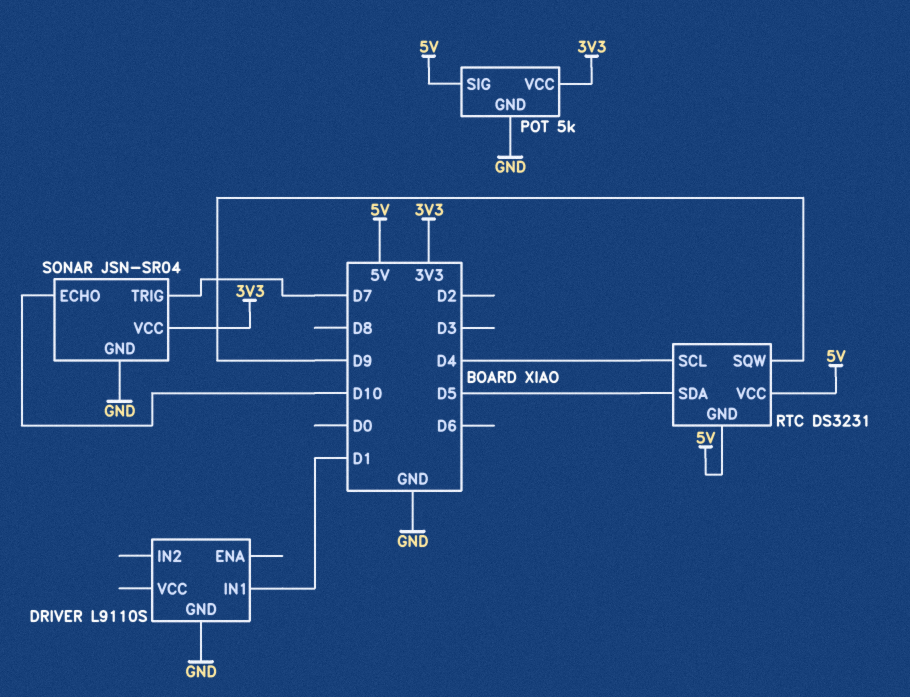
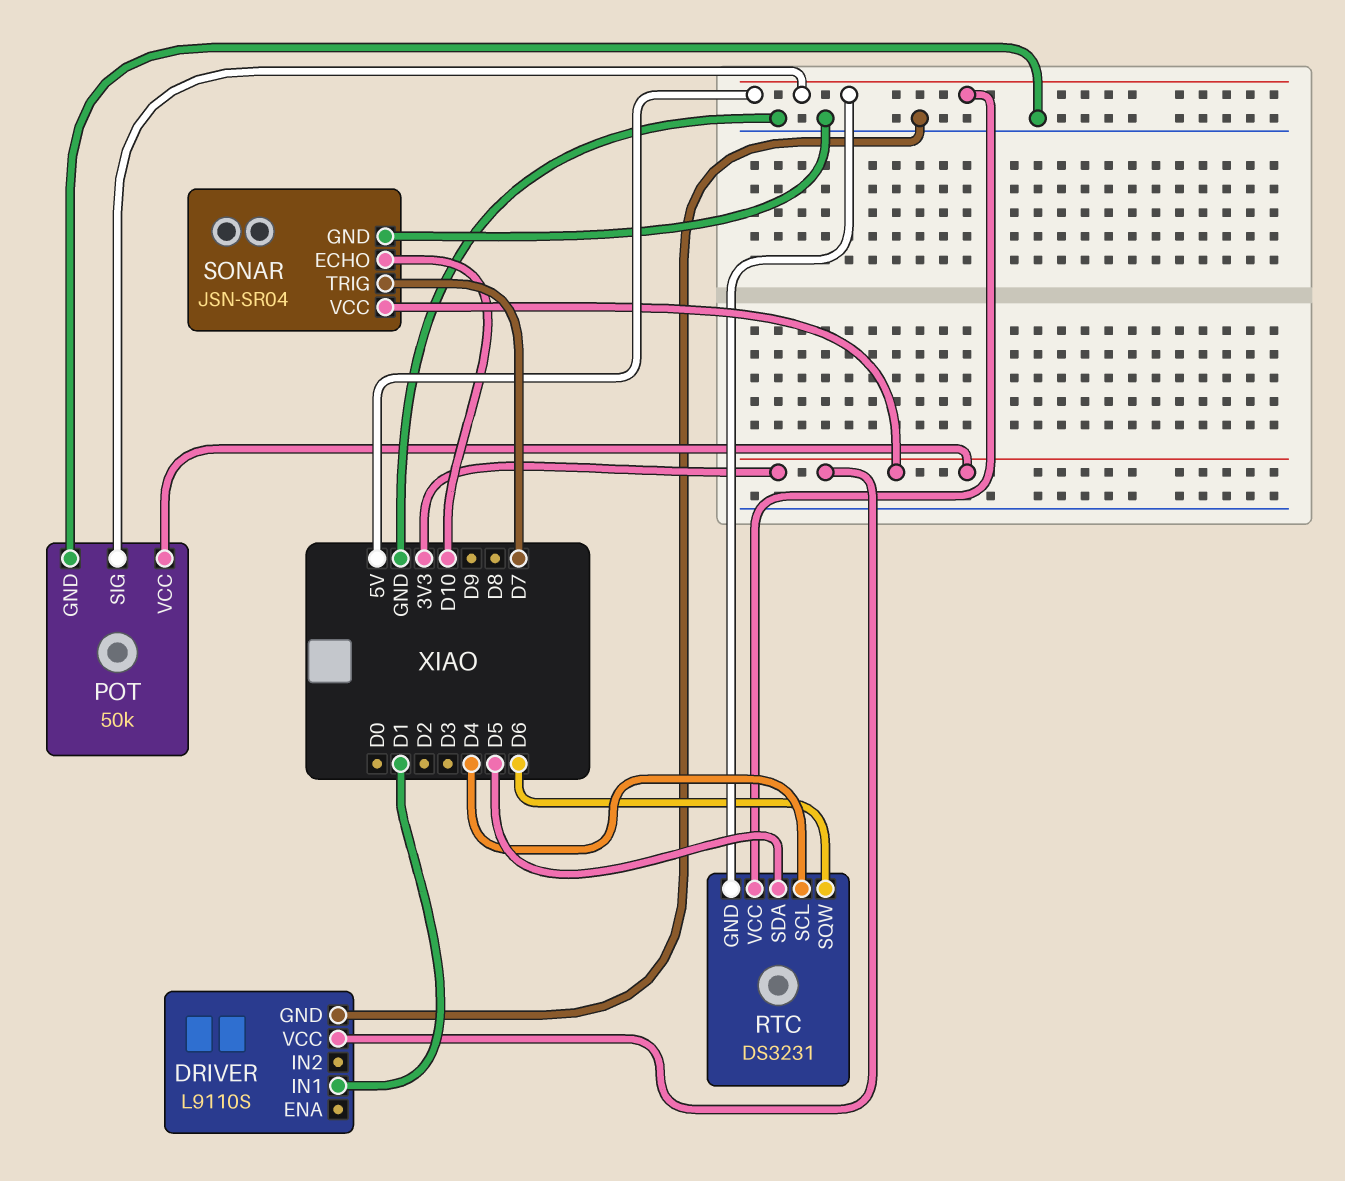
DRIVER pin VCC: none -> 3V3
POT: 5k -> 50k
RTC pin SQW: D9 -> D6

